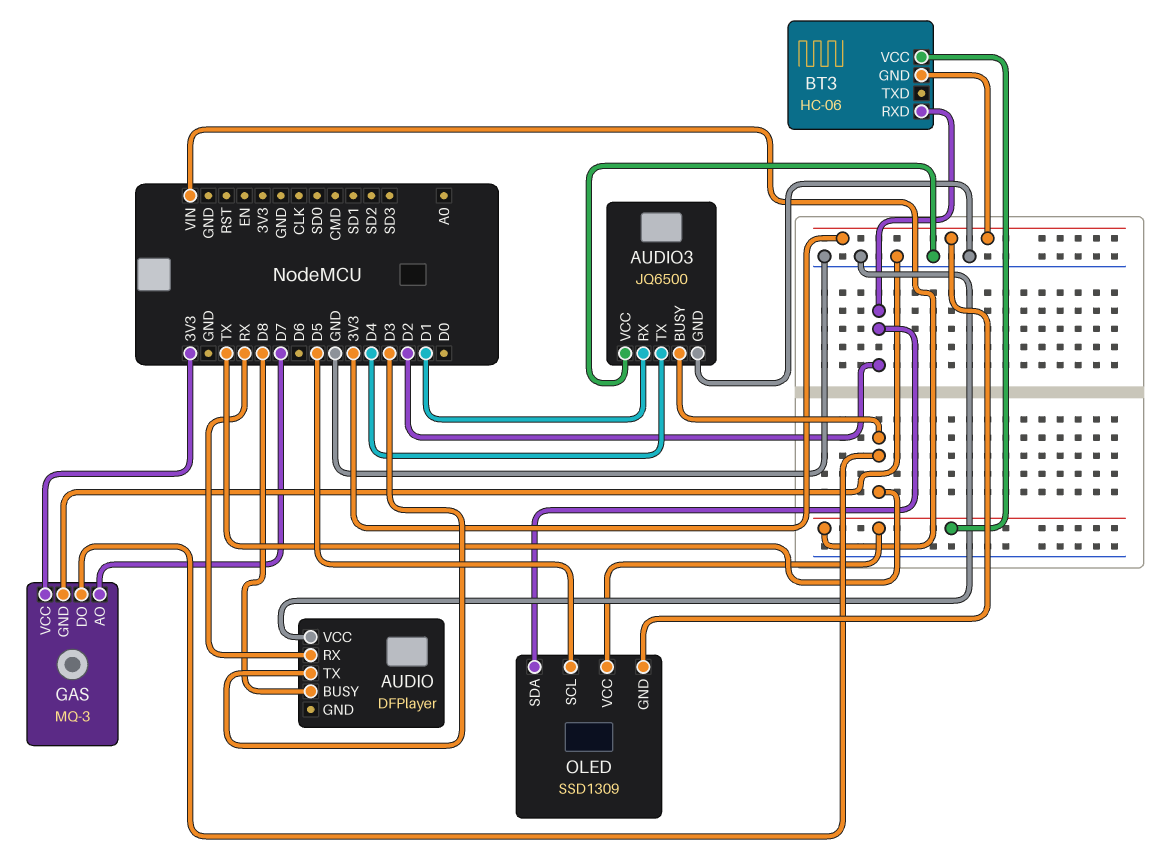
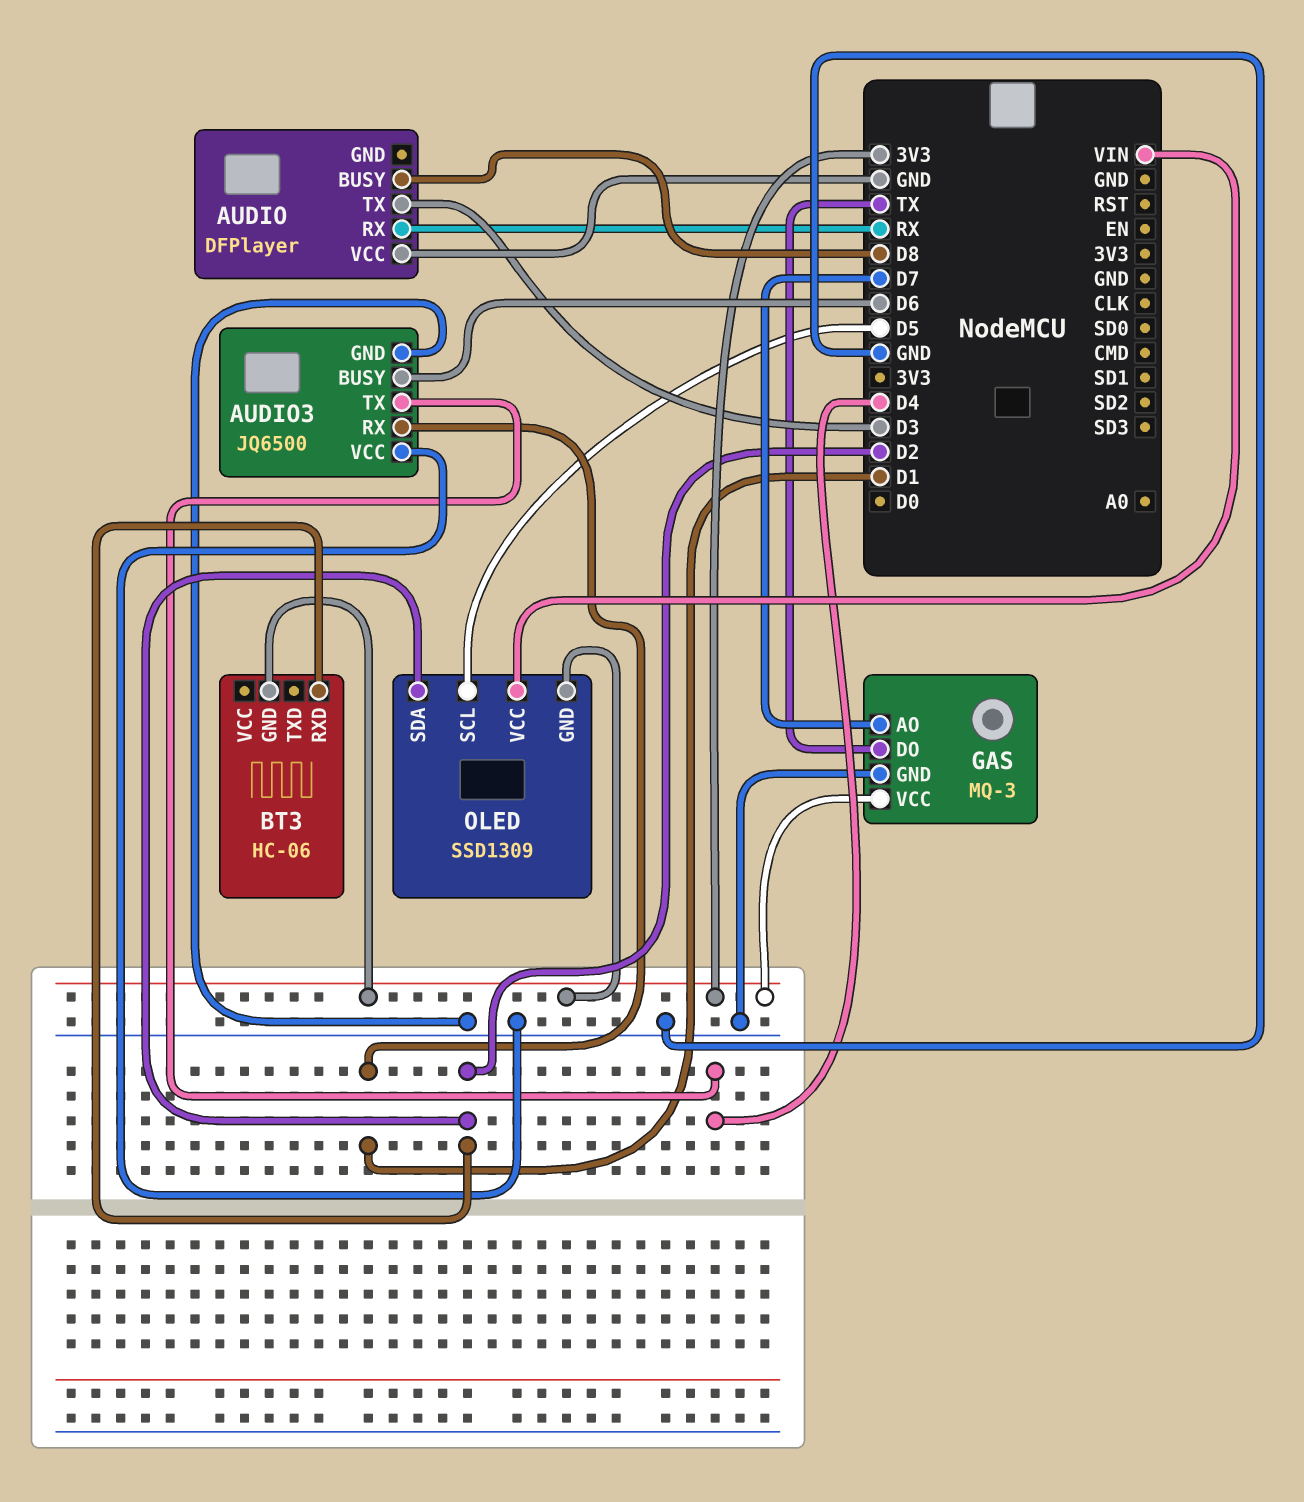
AUDIO3 pin BUSY: TX -> D6
BT3 pin VCC: VIN -> none

